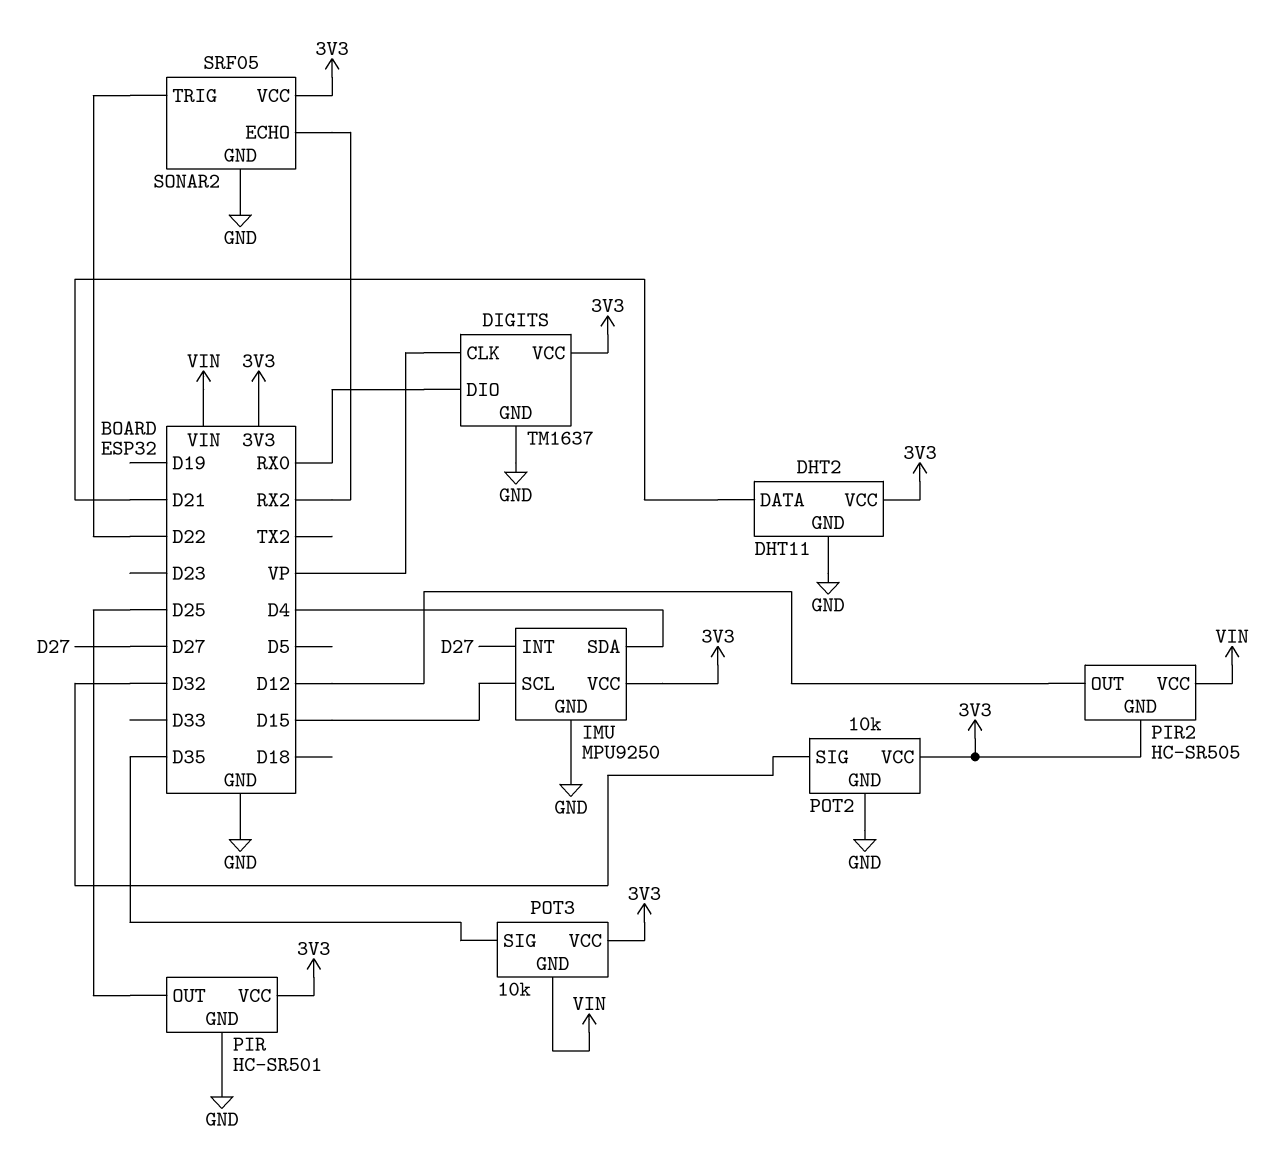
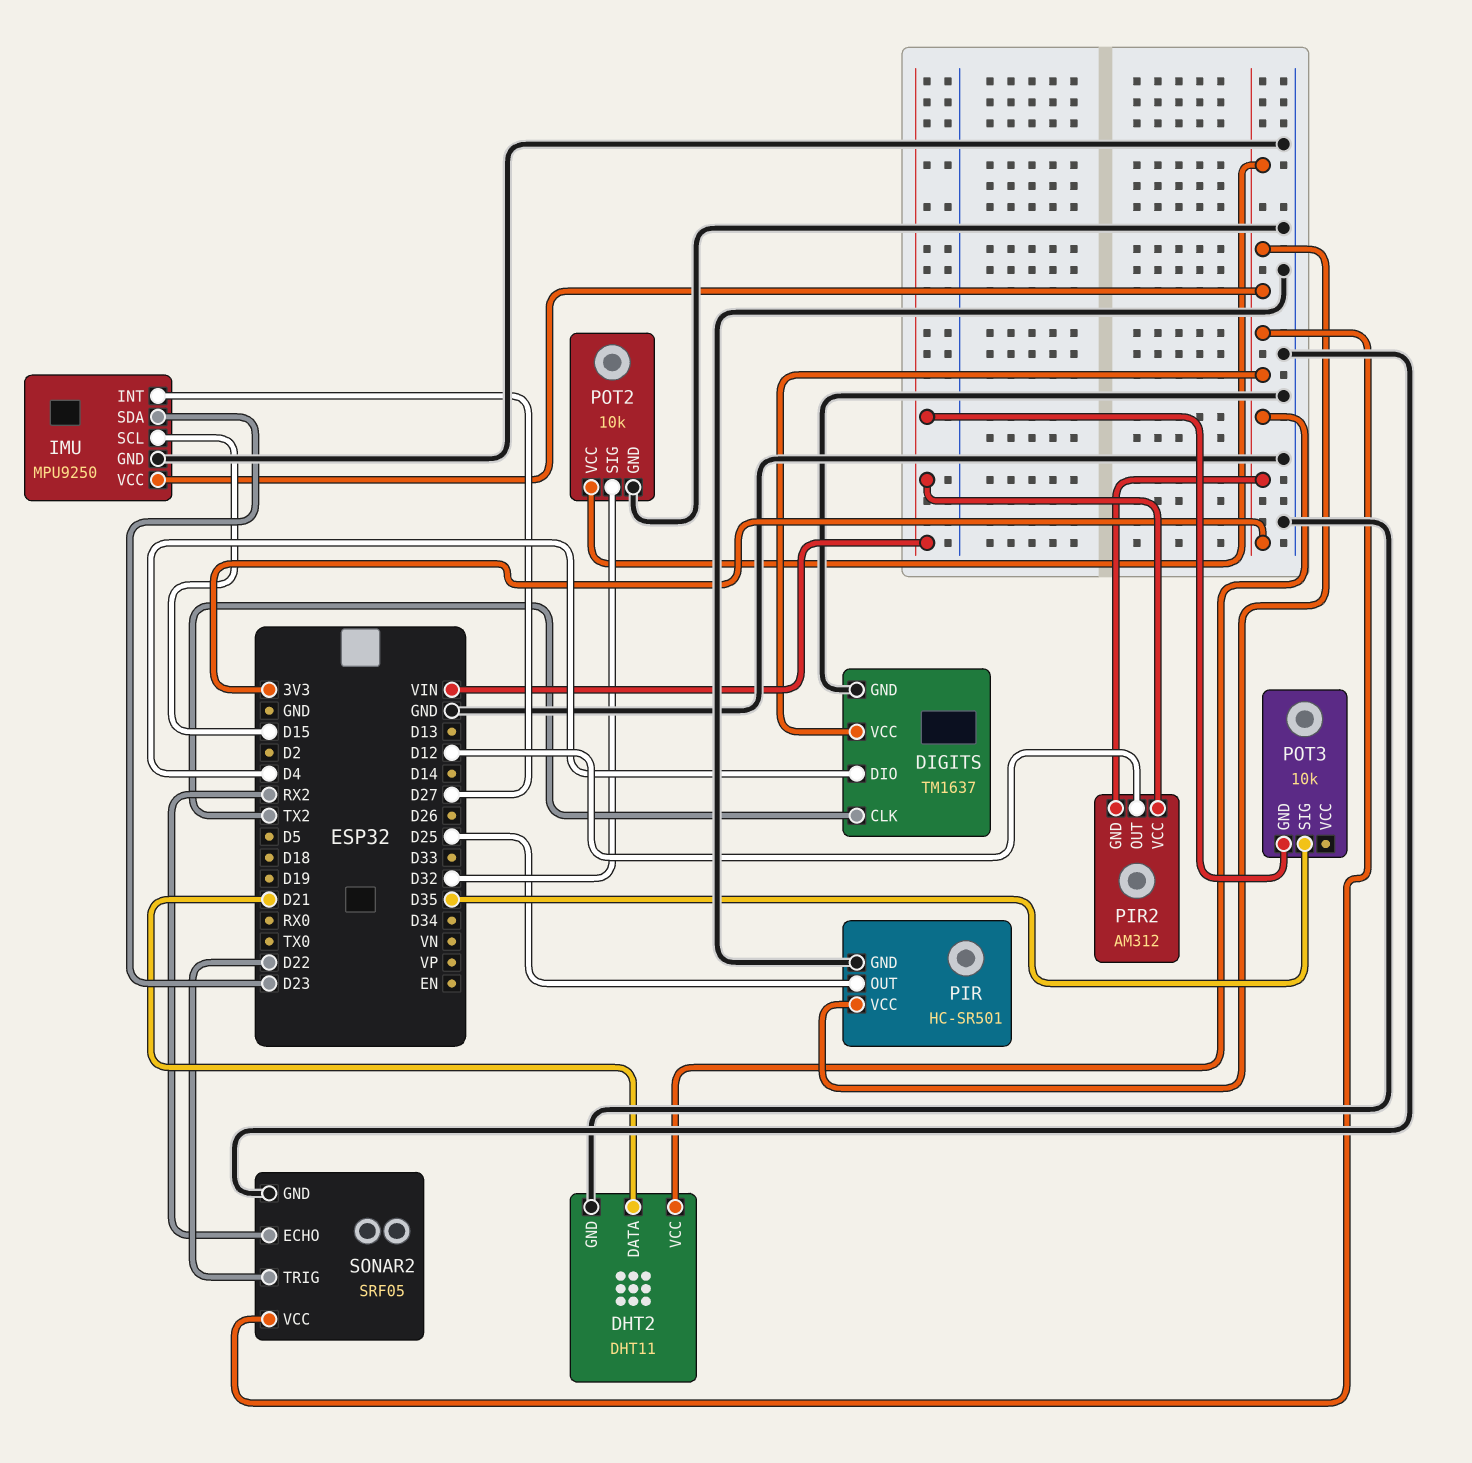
DIGITS pin CLK: VP -> TX2
DIGITS pin DIO: RX0 -> D4
IMU pin SDA: D4 -> D23
PIR2: HC-SR505 -> AM312
POT3 pin VCC: 3V3 -> none

